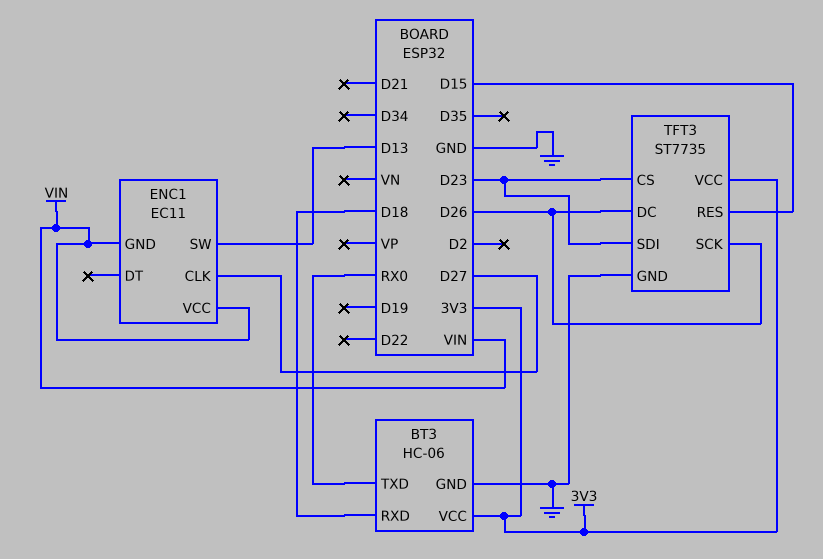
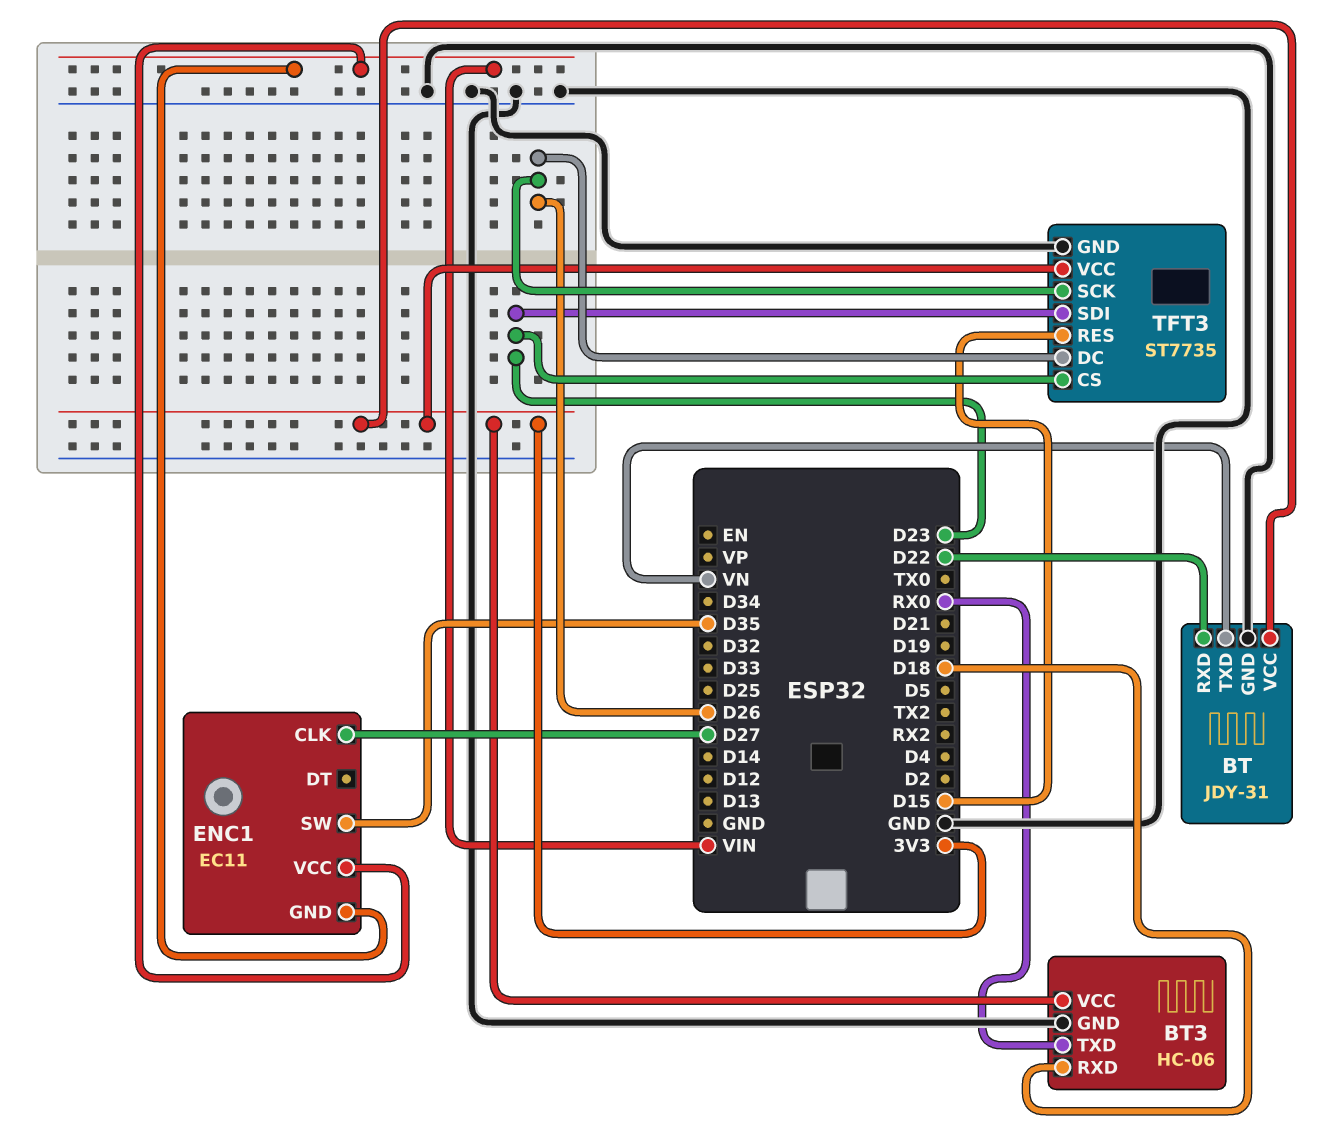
BT: none -> JDY-31
BT pin GND: none -> GND
BT pin RXD: none -> D22
BT pin TXD: none -> VN
BT pin VCC: none -> 3V3
ENC1 pin SW: D13 -> D35

